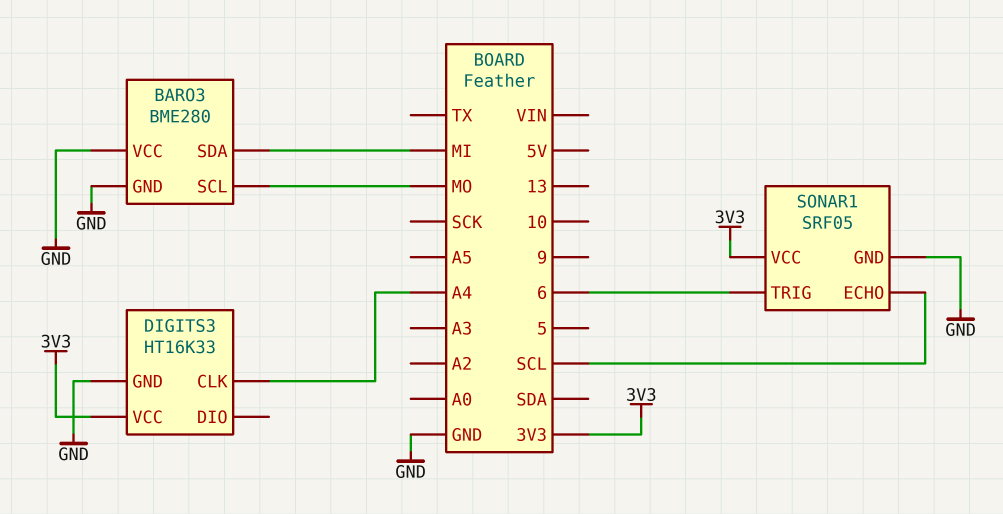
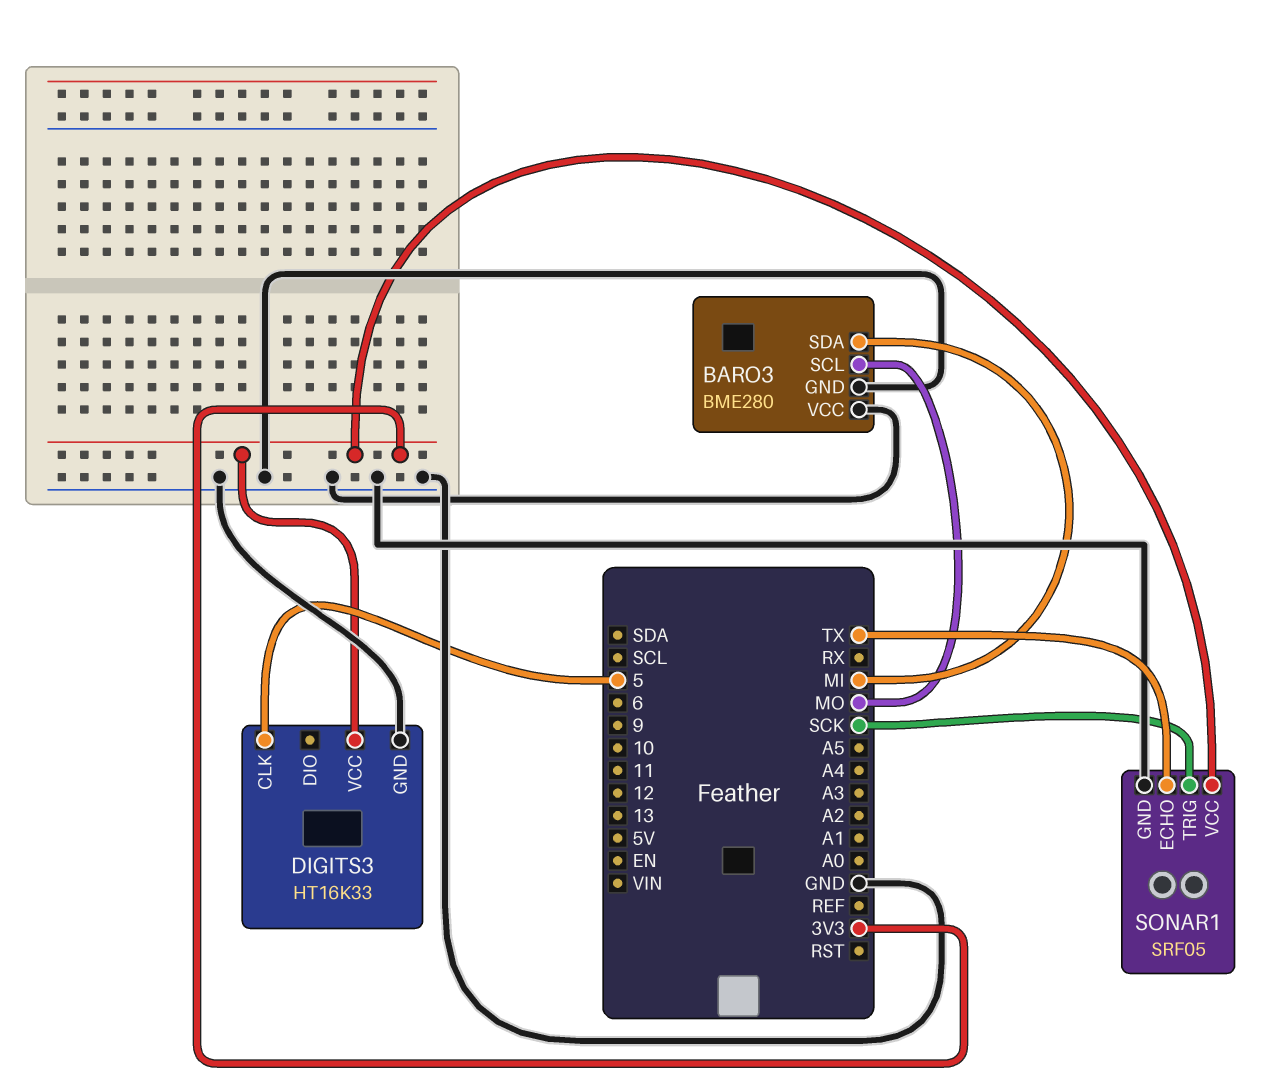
DIGITS3 pin CLK: A4 -> 5
SONAR1 pin ECHO: SCL -> TX
SONAR1 pin TRIG: 6 -> SCK

